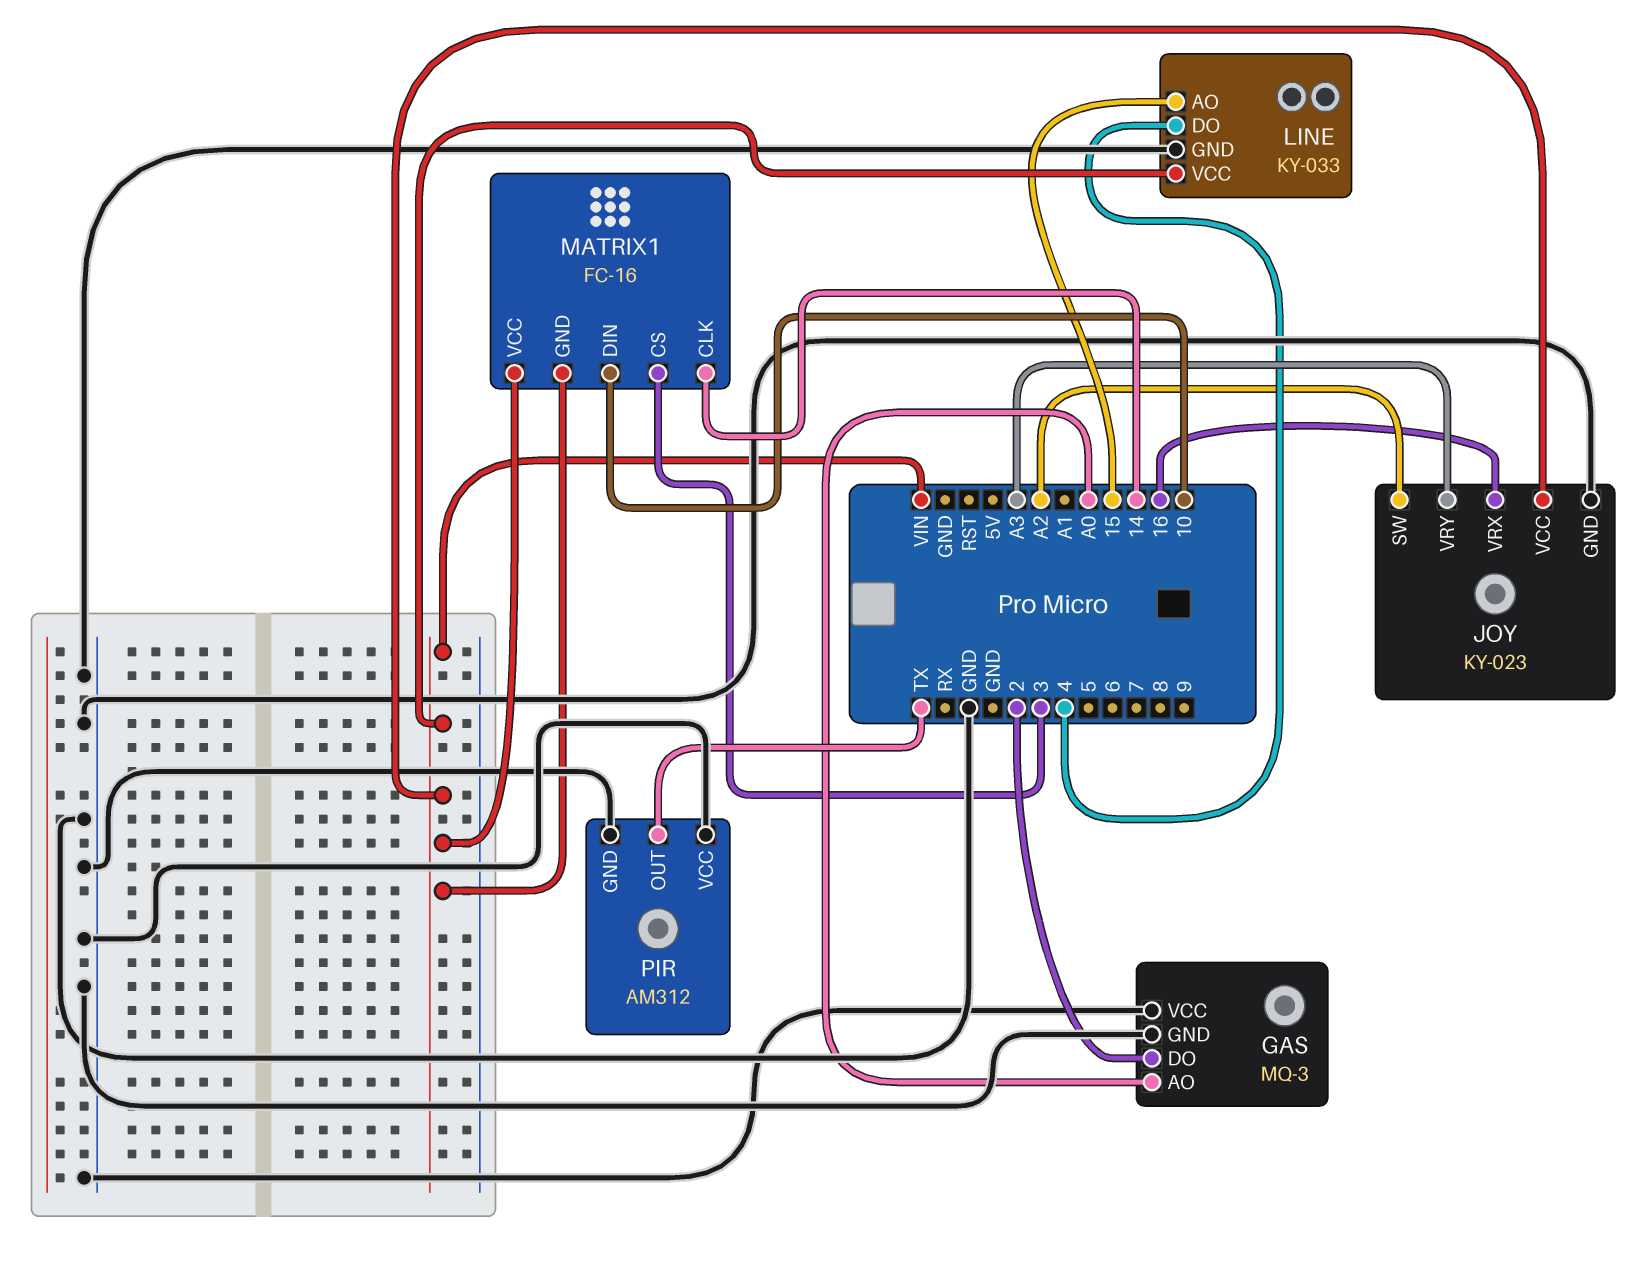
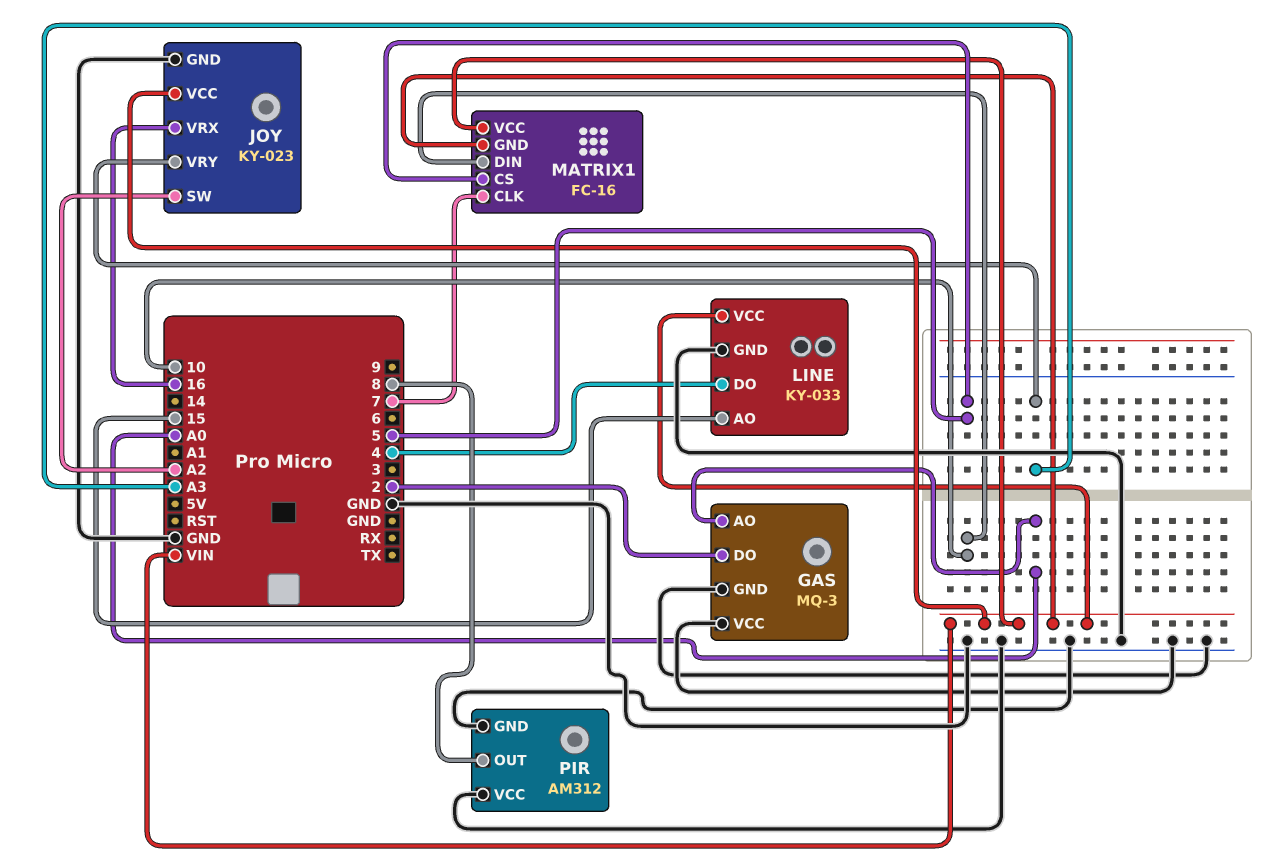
MATRIX1 pin CLK: 14 -> 7
MATRIX1 pin CS: 3 -> 5
PIR pin OUT: TX -> 8

